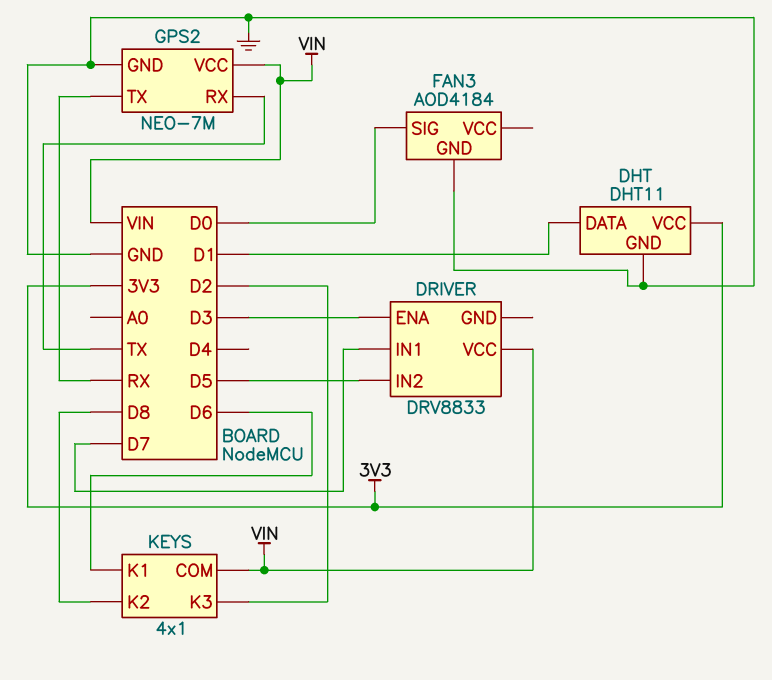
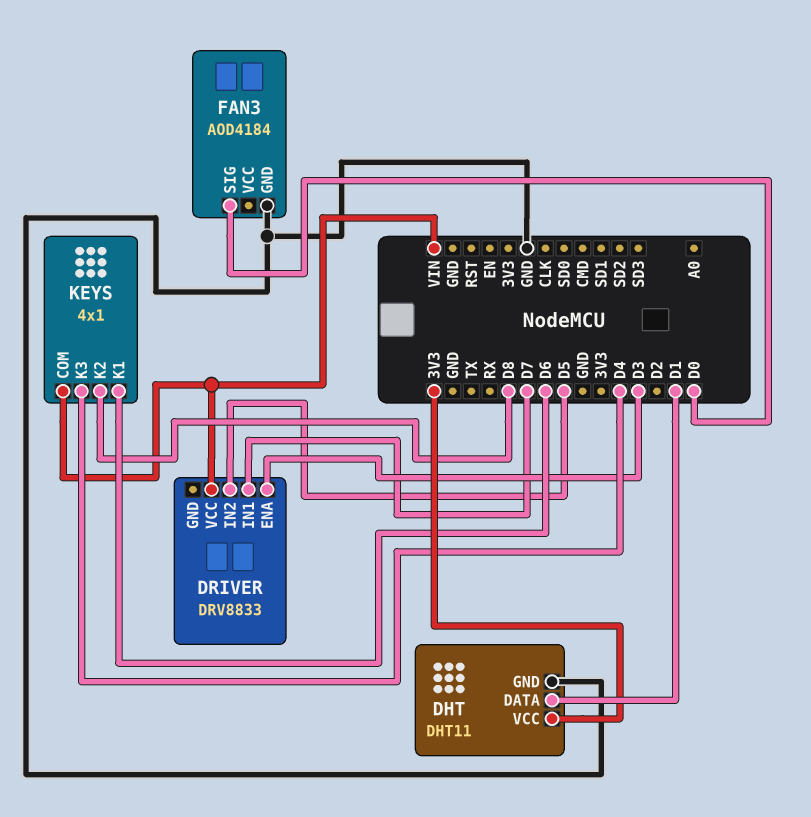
GPS2: NEO-7M -> none
GPS2 pin GND: GND -> none
GPS2 pin RX: TX -> none
GPS2 pin TX: RX -> none
GPS2 pin VCC: VIN -> none
KEYS pin K3: D2 -> D4

